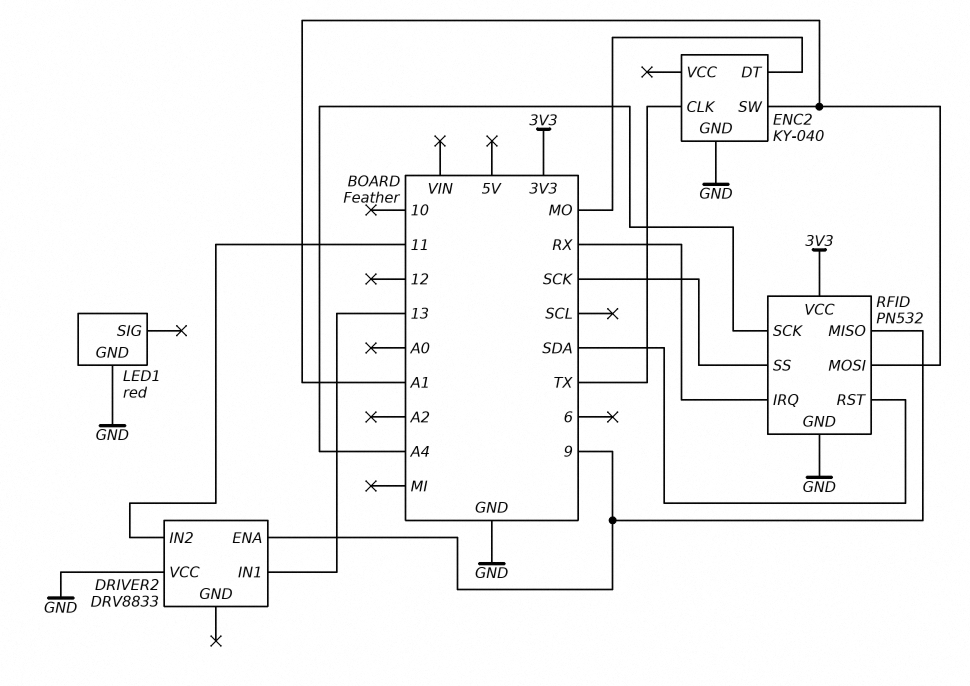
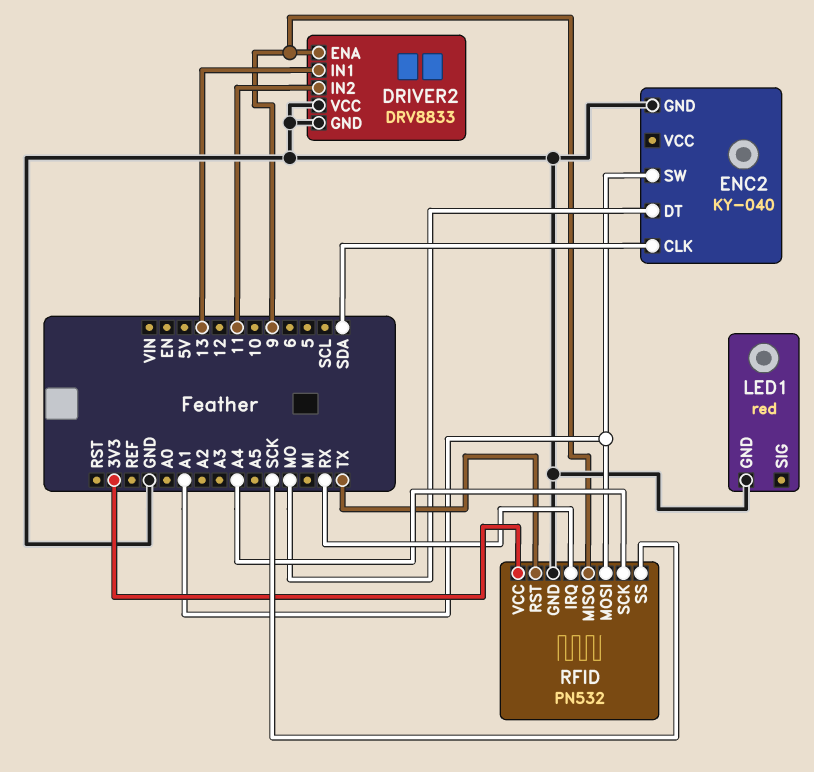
DRIVER2 pin GND: none -> GND
ENC2 pin CLK: TX -> SDA
RFID pin RST: SDA -> TX

